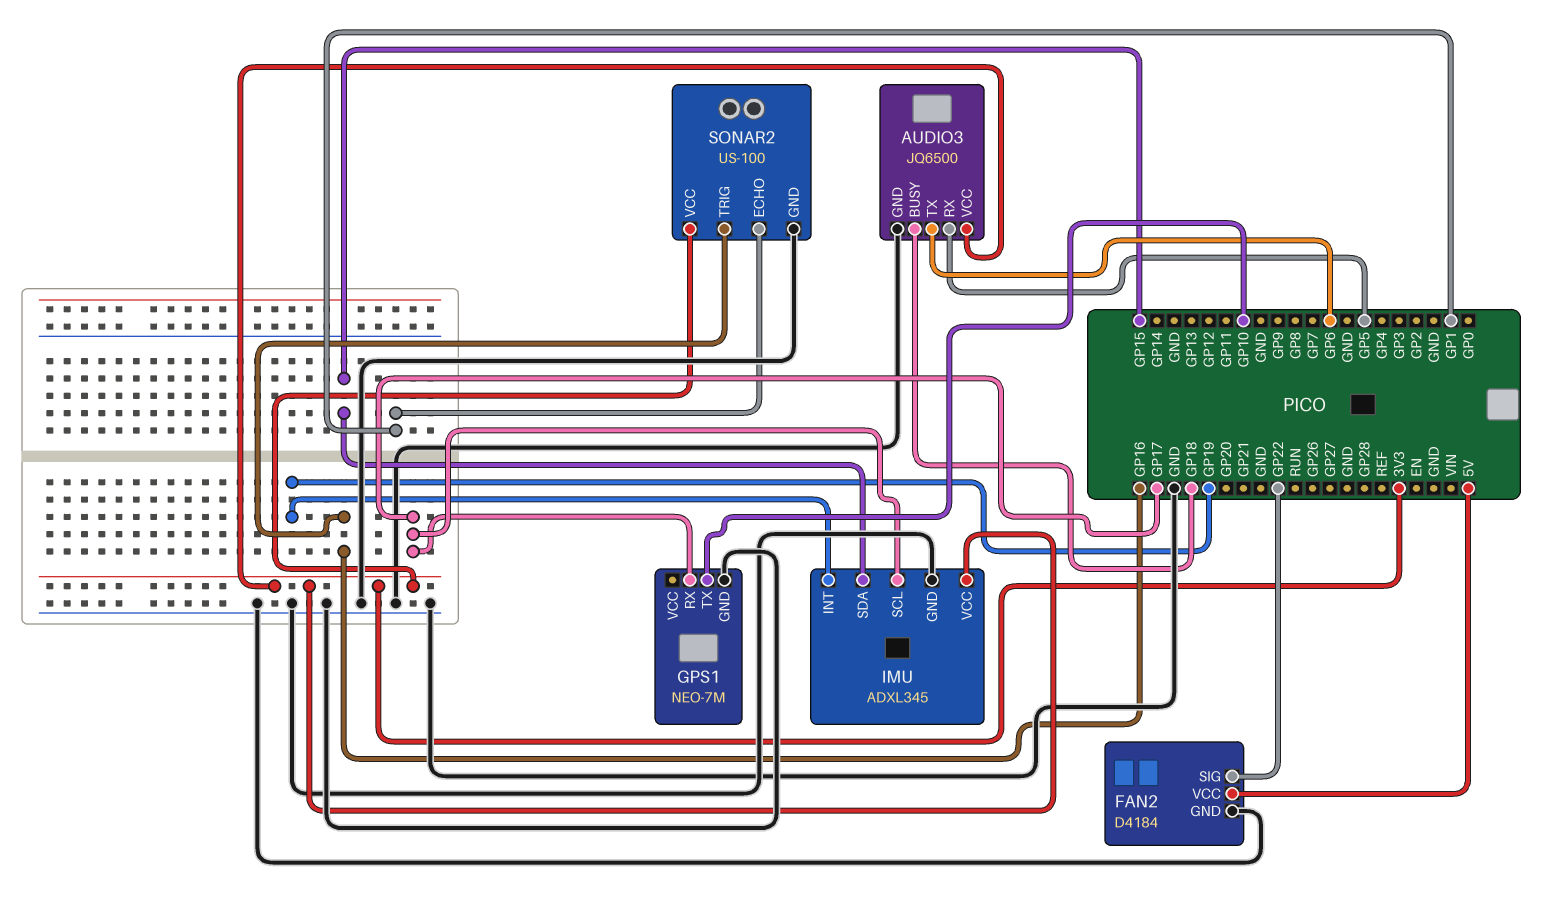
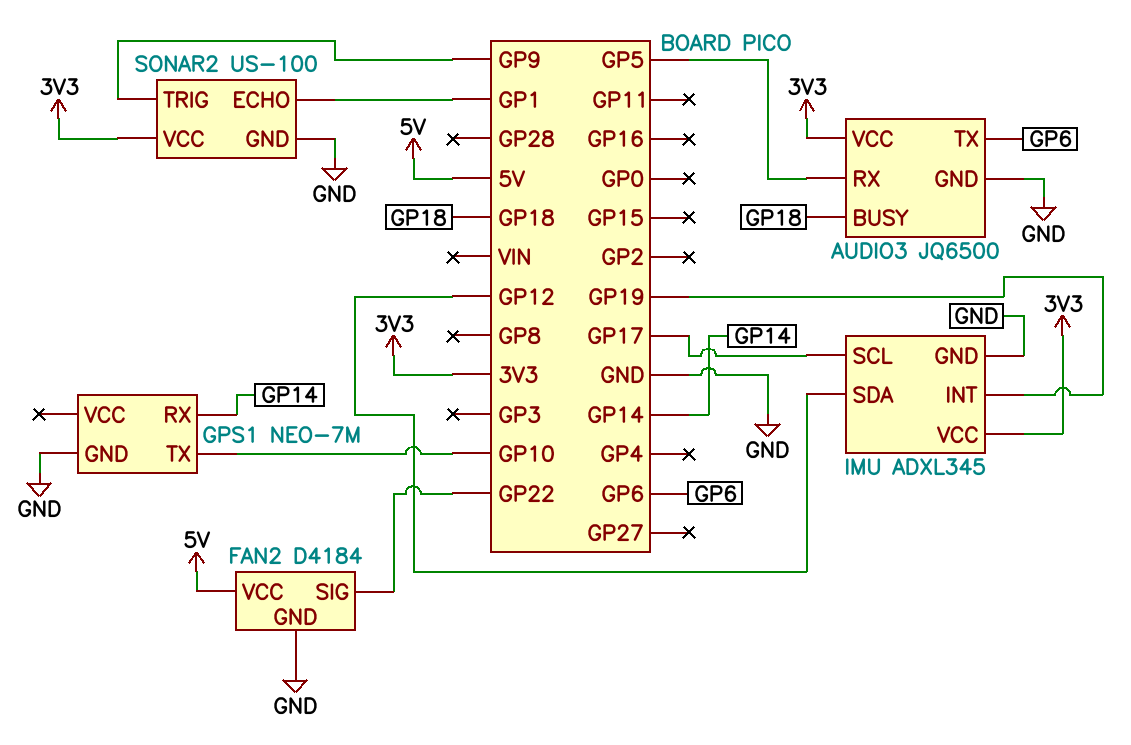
GPS1 pin RX: GP17 -> GP14
IMU pin SDA: GP15 -> GP12
SONAR2 pin TRIG: GP16 -> GP9

